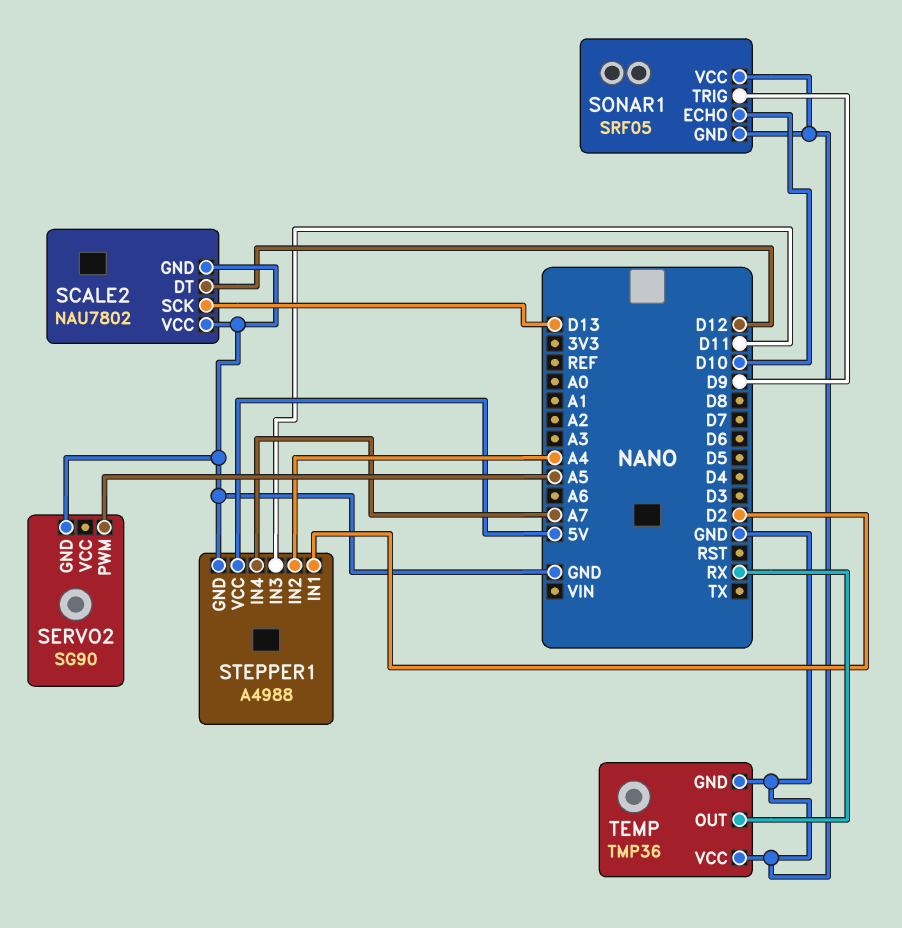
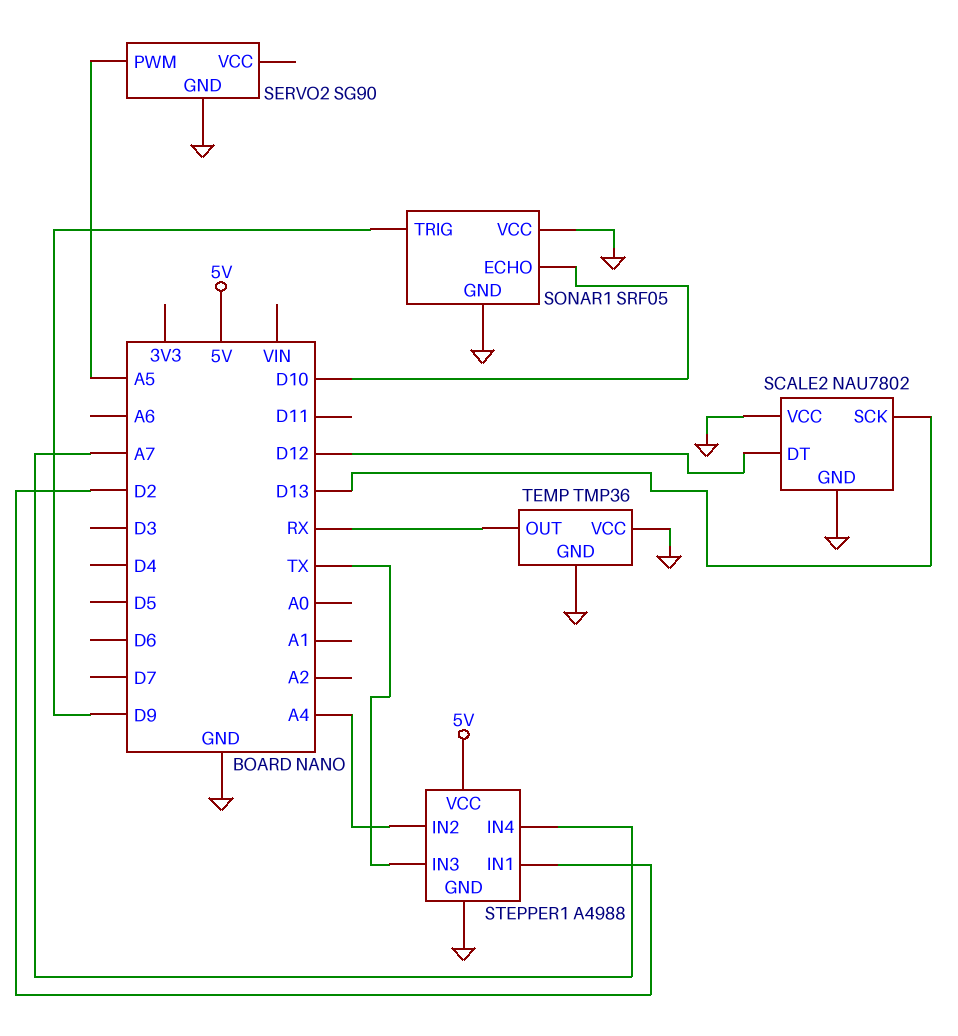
STEPPER1 pin IN3: D11 -> TX

